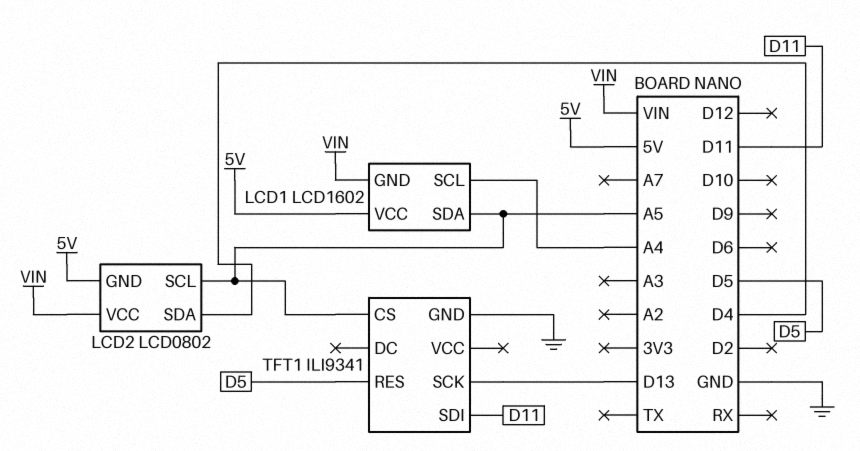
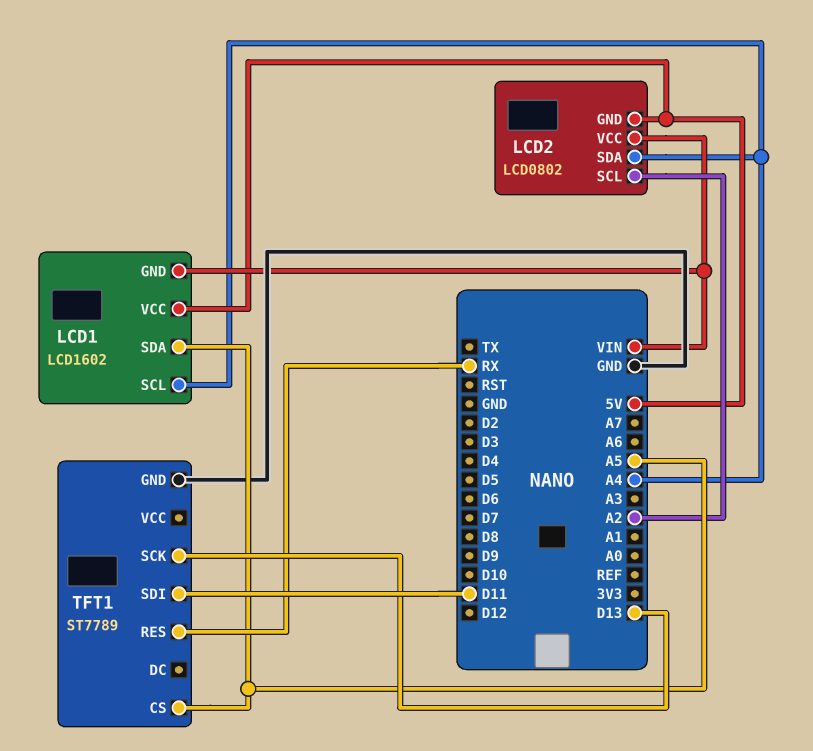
LCD2 pin SCL: A5 -> A2
LCD2 pin SDA: D4 -> A4
TFT1: ILI9341 -> ST7789
TFT1 pin RES: D5 -> RX

